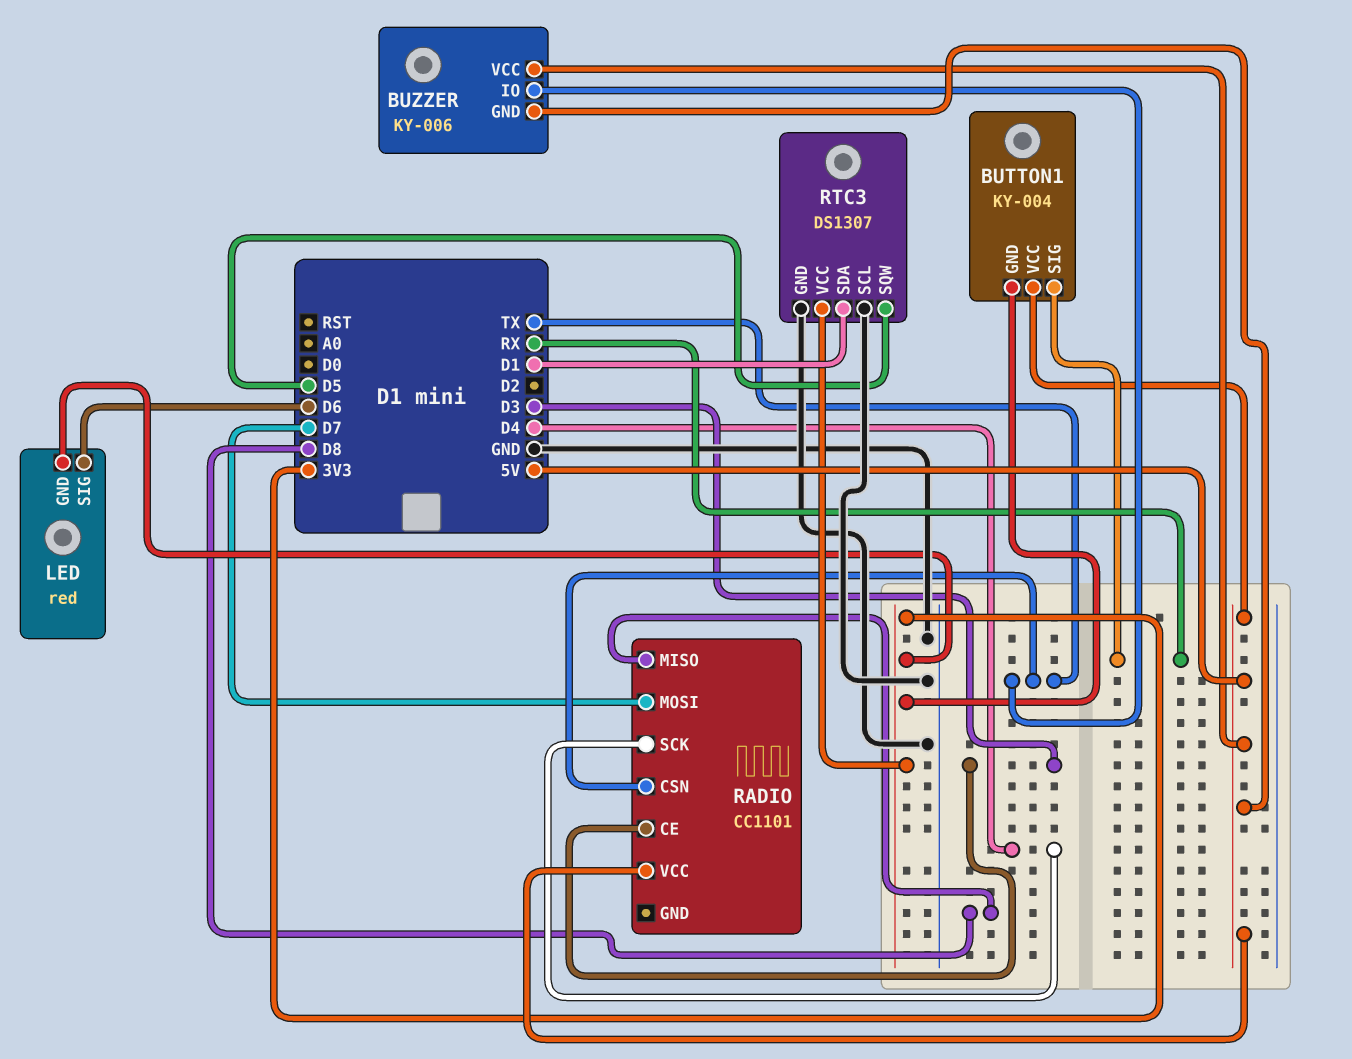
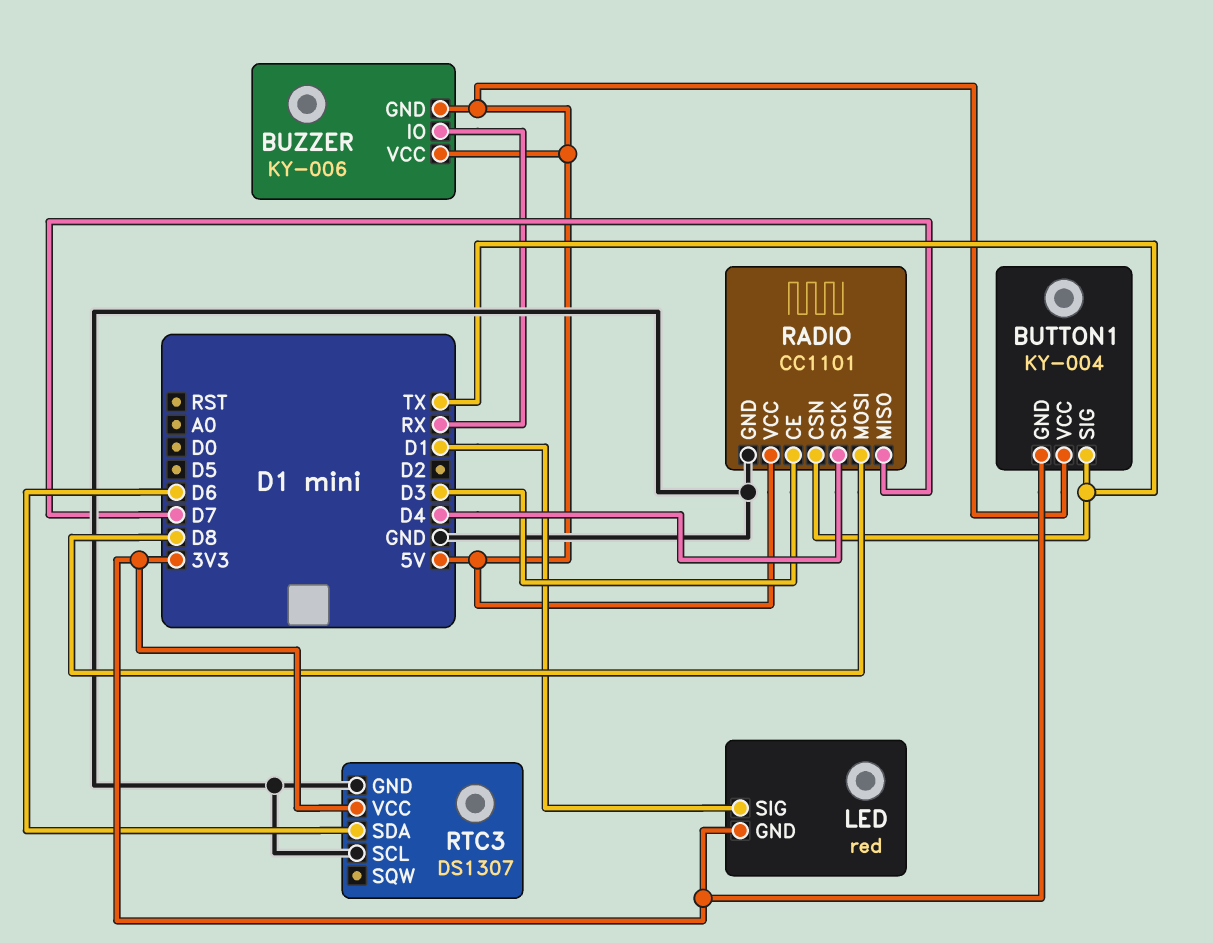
BUTTON1 pin SIG: RX -> TX
BUZZER pin IO: TX -> RX
LED pin SIG: D6 -> D1
RADIO pin GND: none -> GND
RADIO pin MISO: D8 -> D7
RADIO pin MOSI: D7 -> D8
RTC3 pin SDA: D1 -> D6
RTC3 pin SQW: D5 -> none

